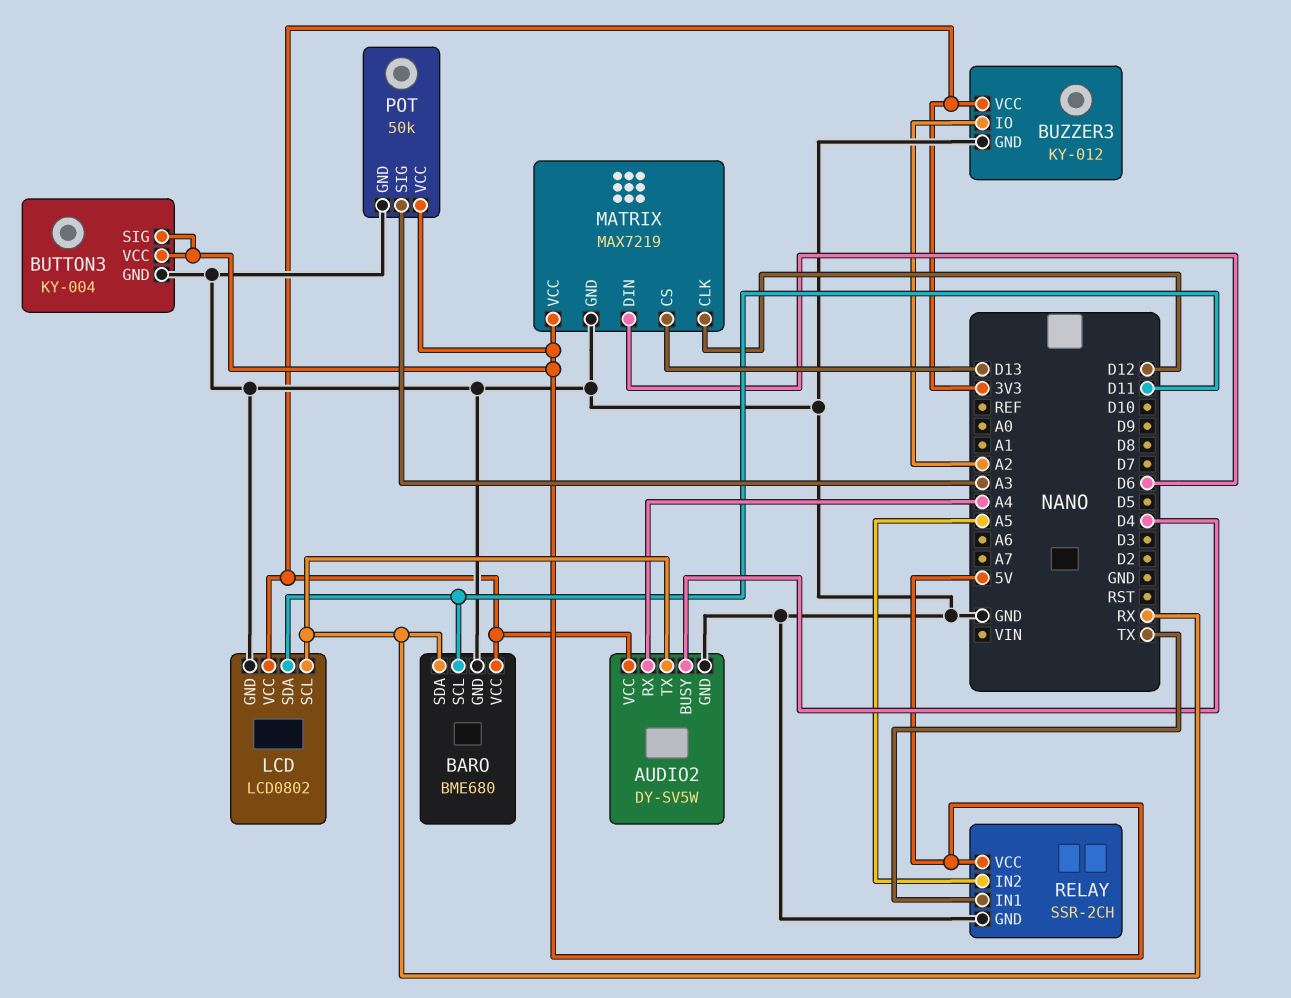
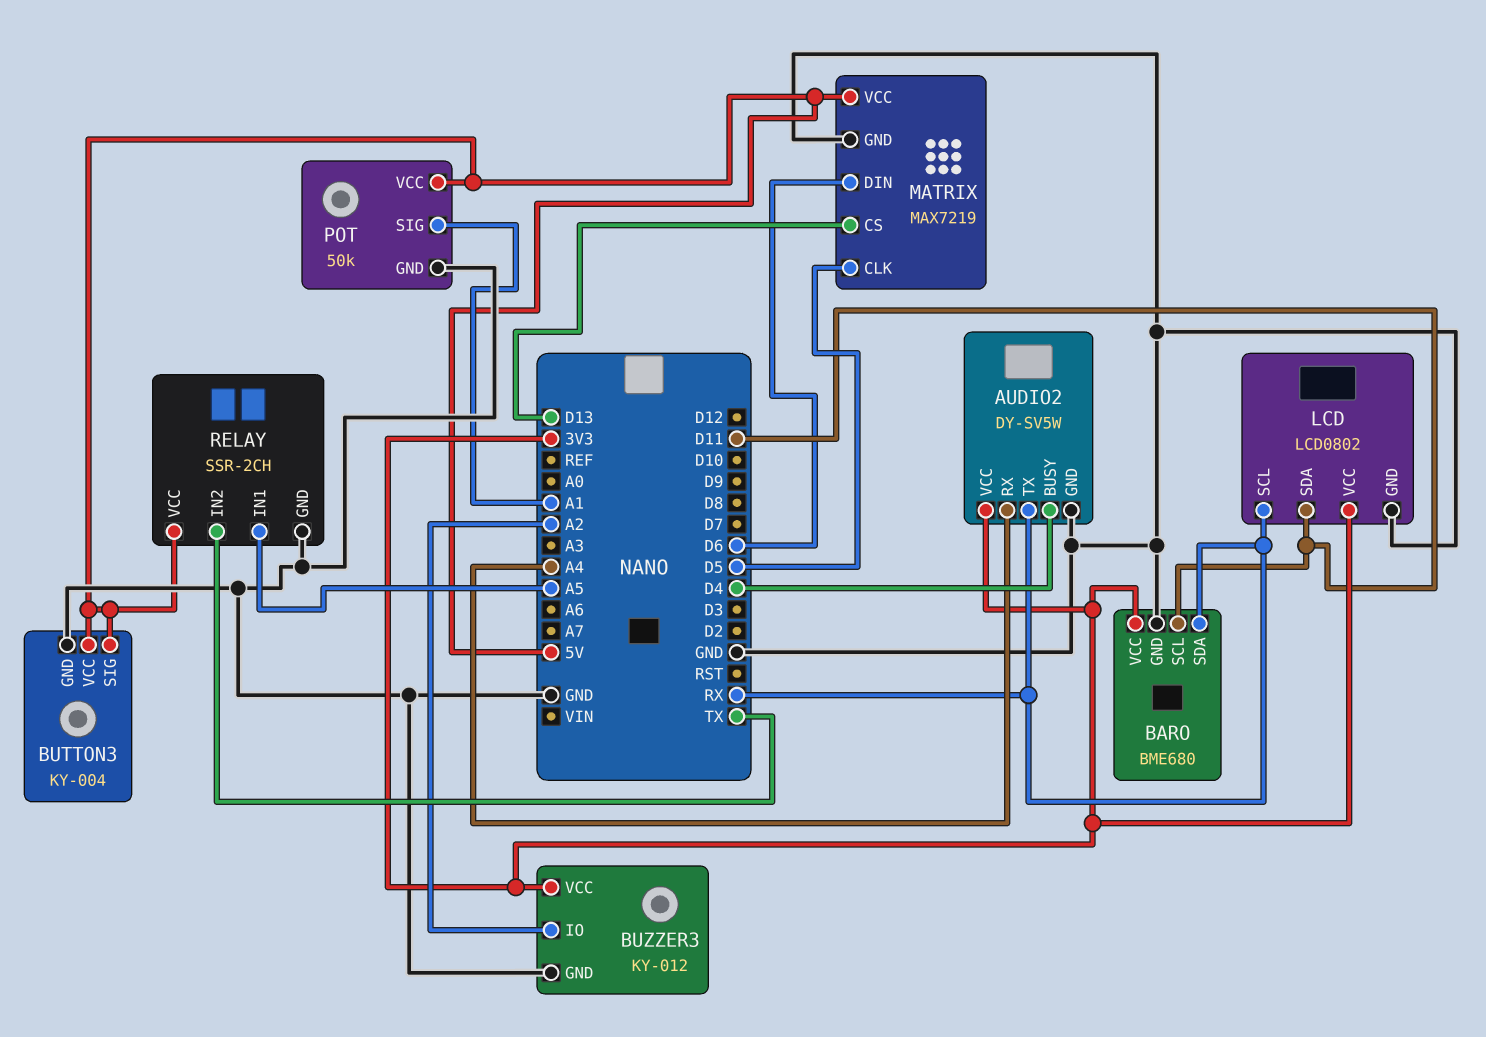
MATRIX pin CLK: D12 -> D5
POT pin SIG: A3 -> A1
RELAY pin IN1: TX -> A5
RELAY pin IN2: A5 -> TX

